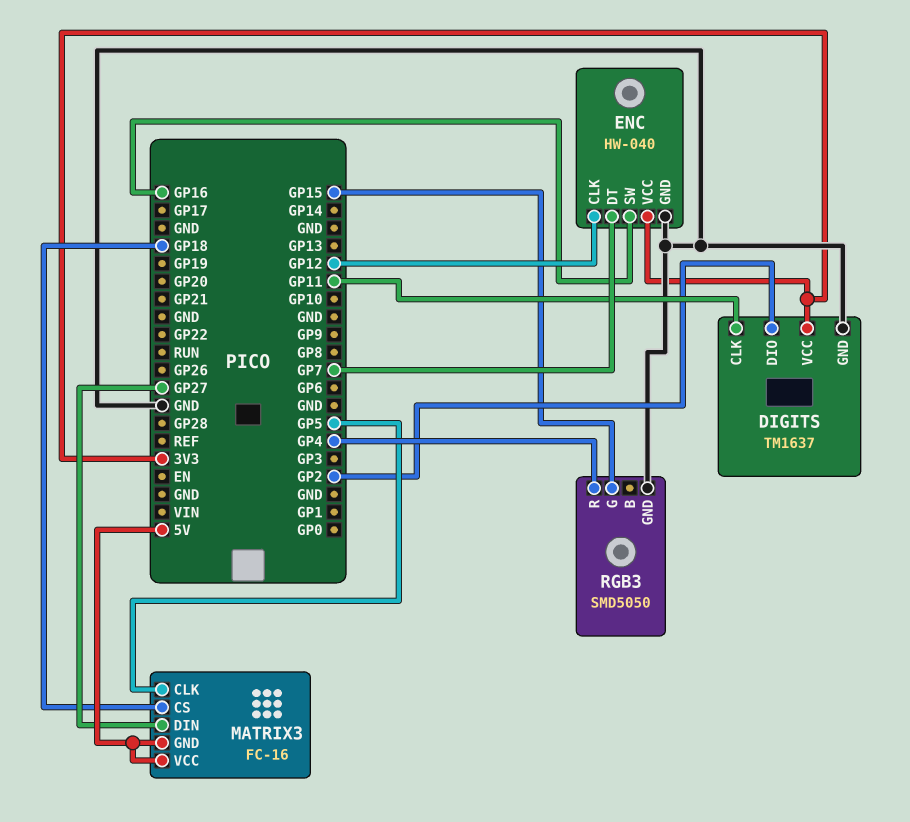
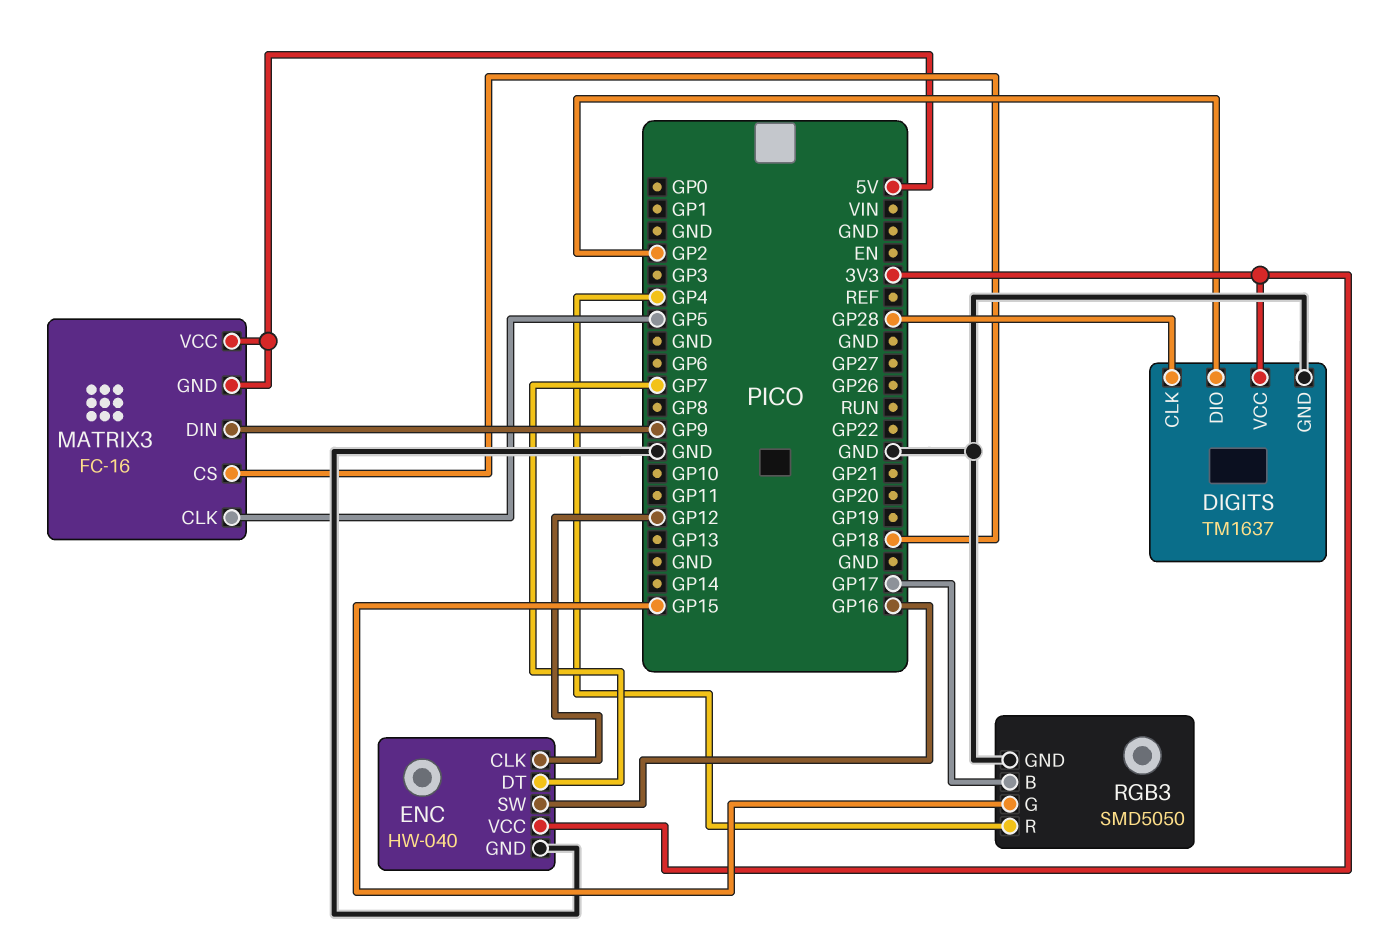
DIGITS pin CLK: GP11 -> GP28
MATRIX3 pin DIN: GP27 -> GP9
RGB3 pin B: none -> GP17

